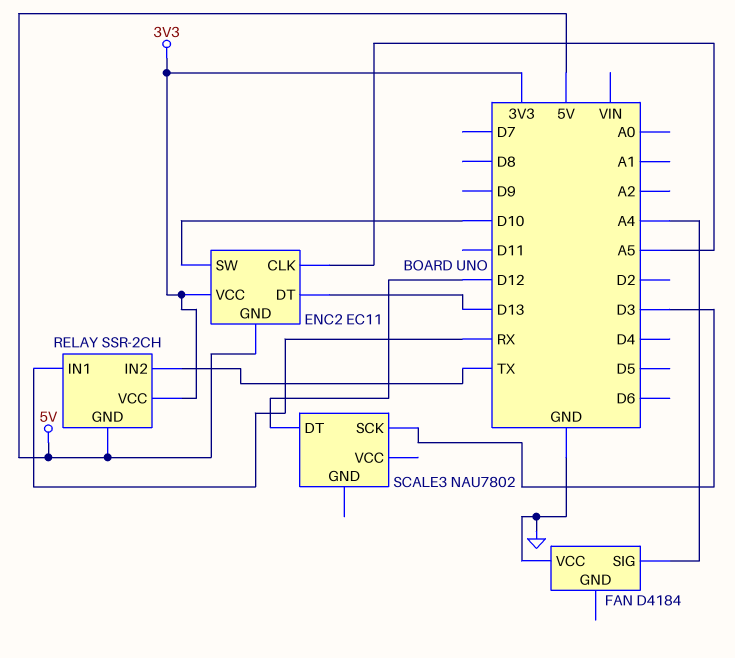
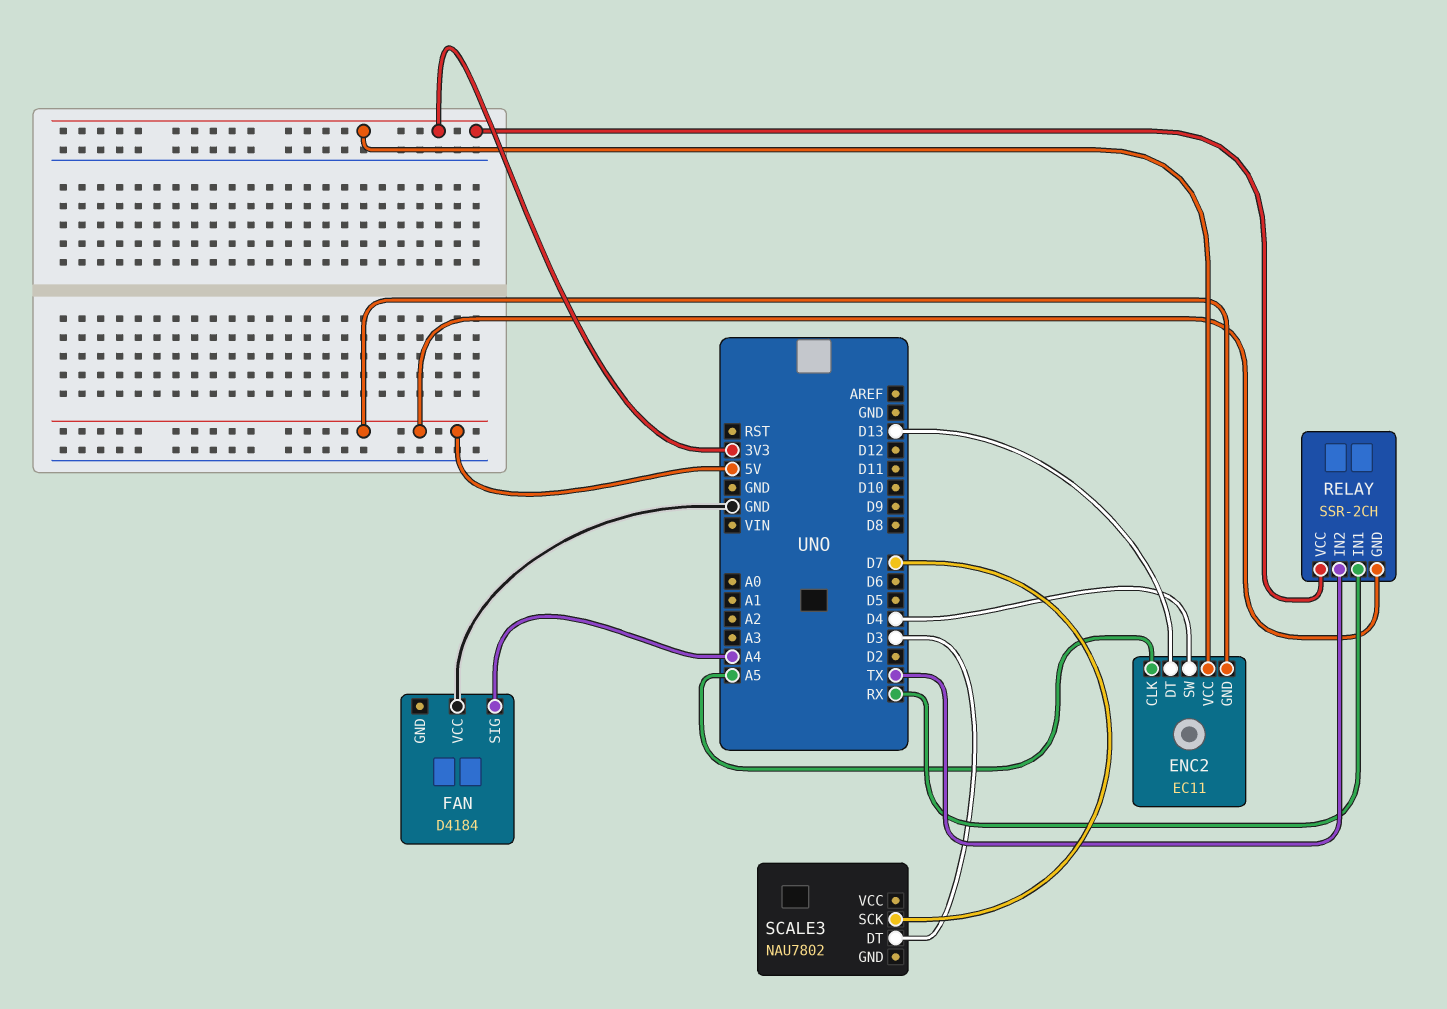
ENC2 pin SW: D10 -> D4
SCALE3 pin DT: D12 -> D3
SCALE3 pin SCK: D3 -> D7

